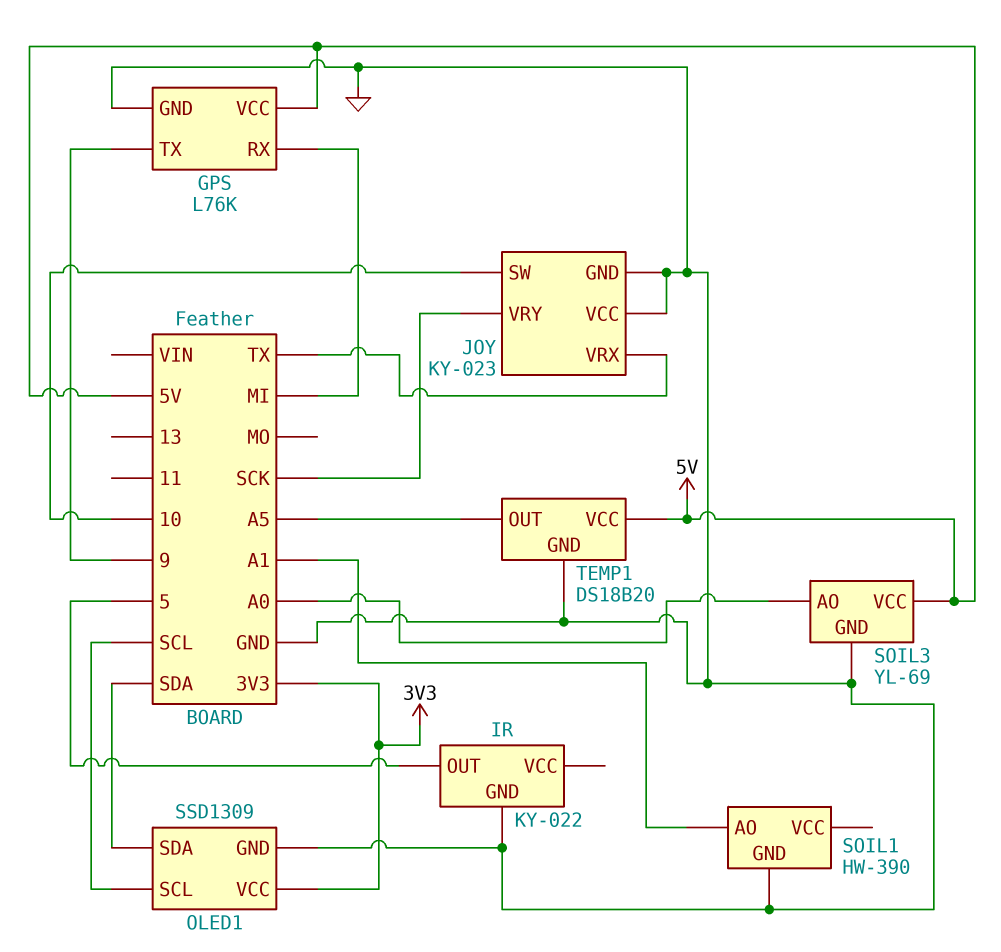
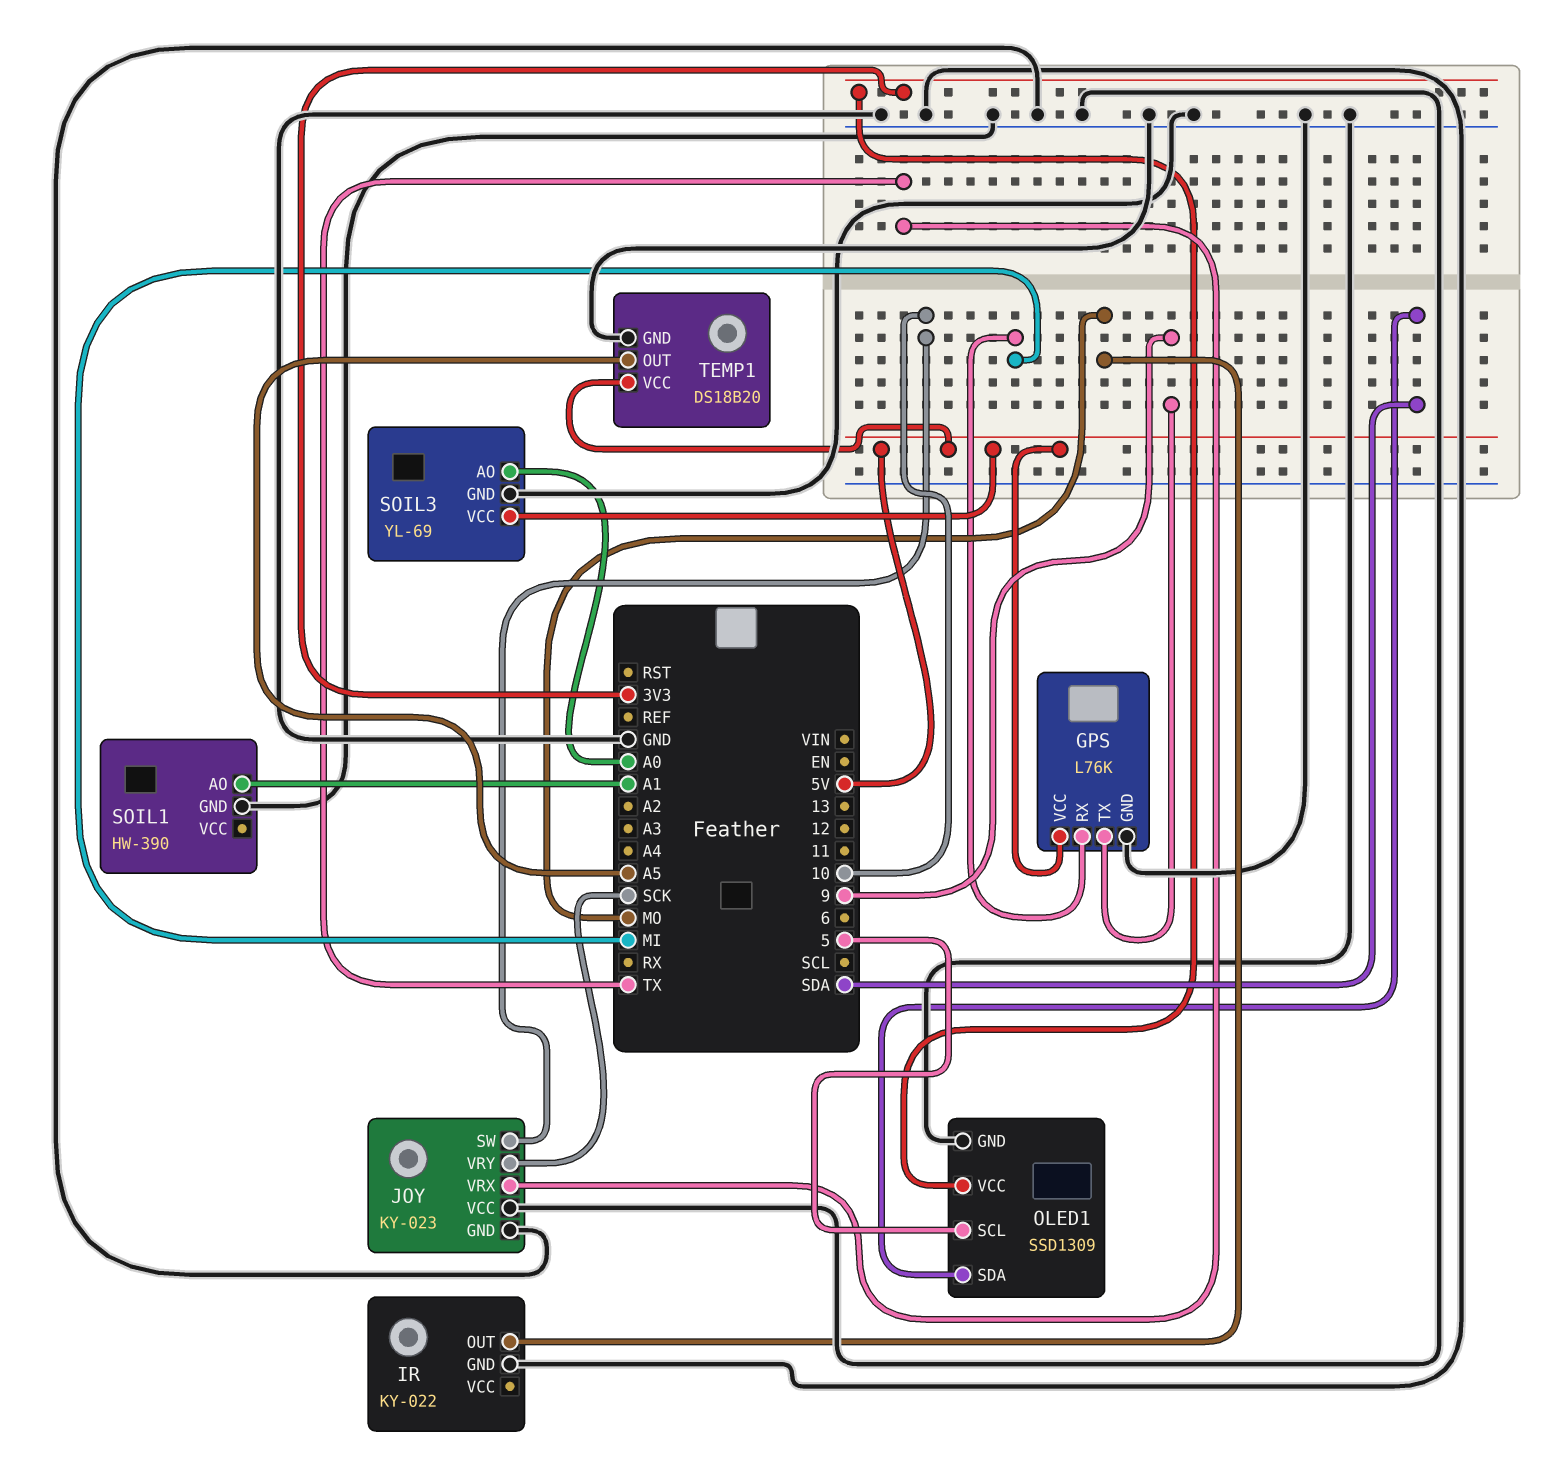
IR pin OUT: 5 -> MO
OLED1 pin SCL: SCL -> 5

